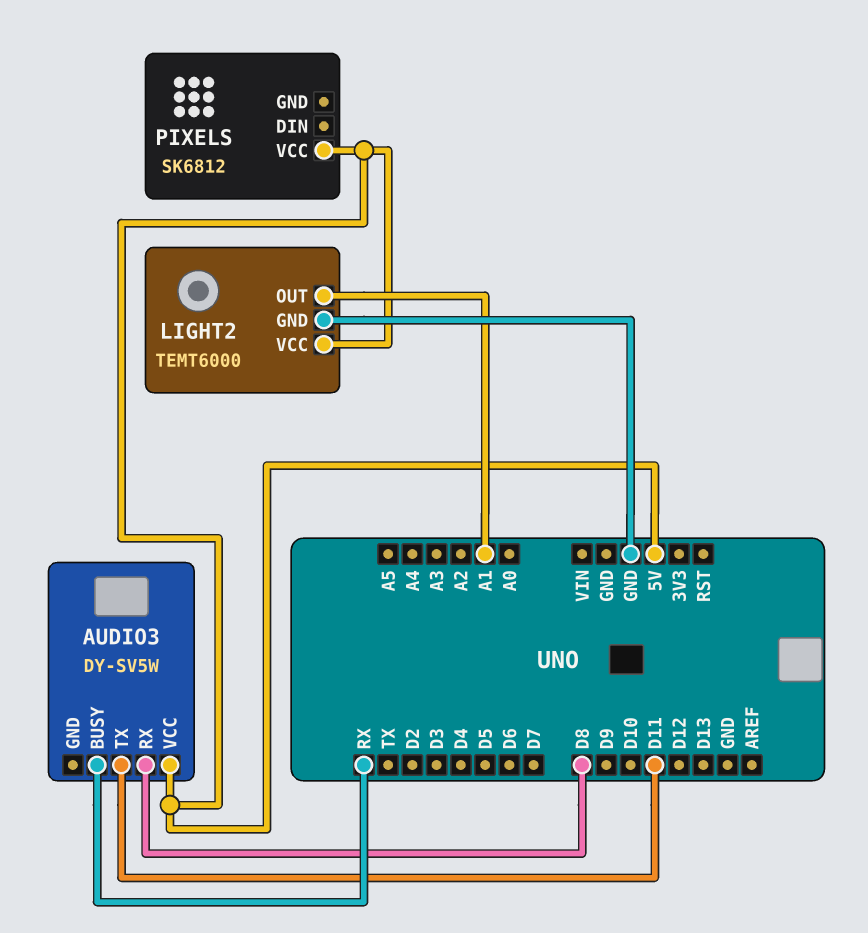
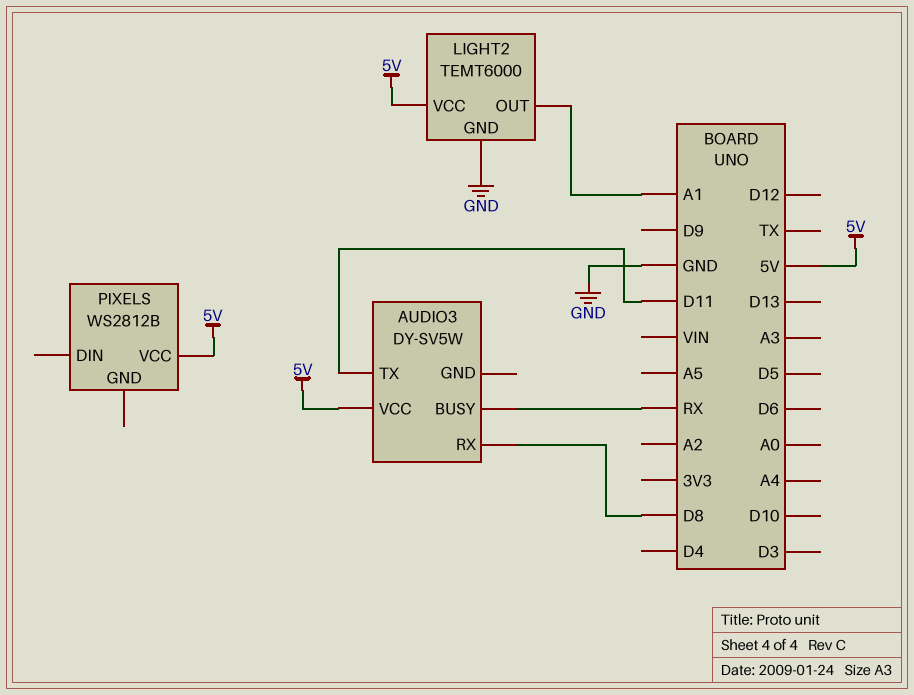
PIXELS: SK6812 -> WS2812B

